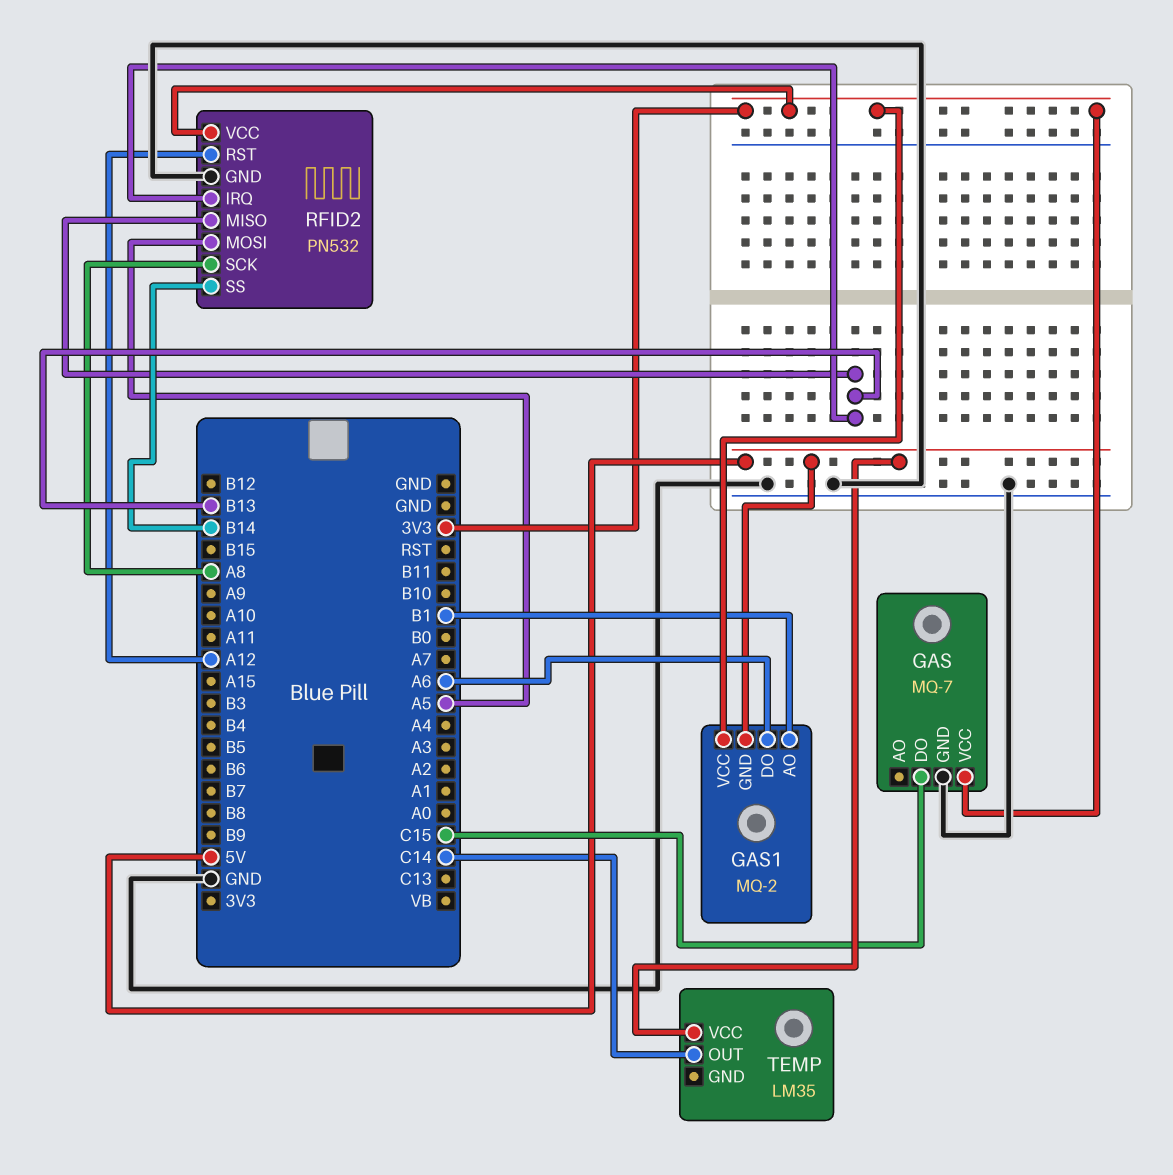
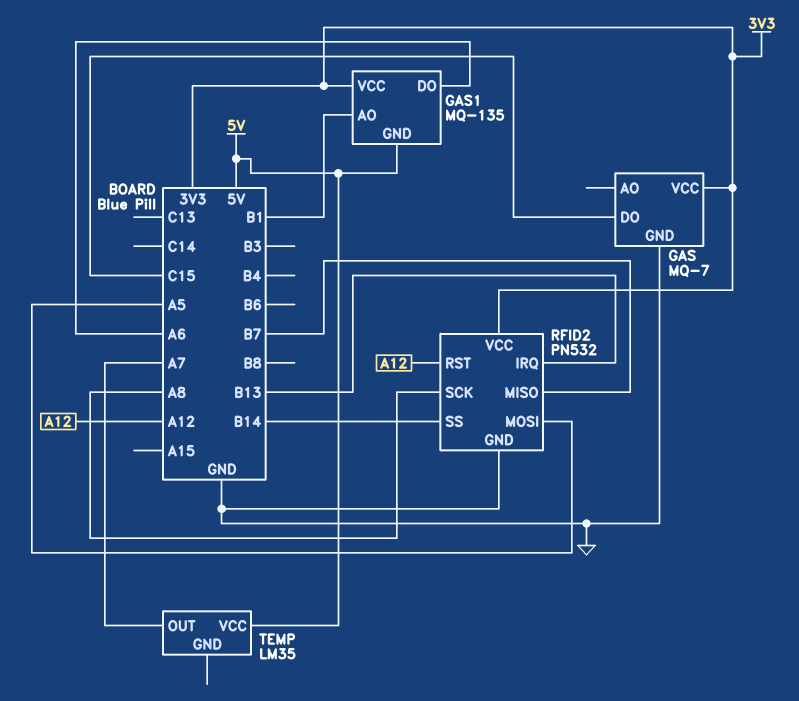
GAS1: MQ-2 -> MQ-135
RFID2 pin MISO: B13 -> B7
TEMP pin OUT: C14 -> A7

